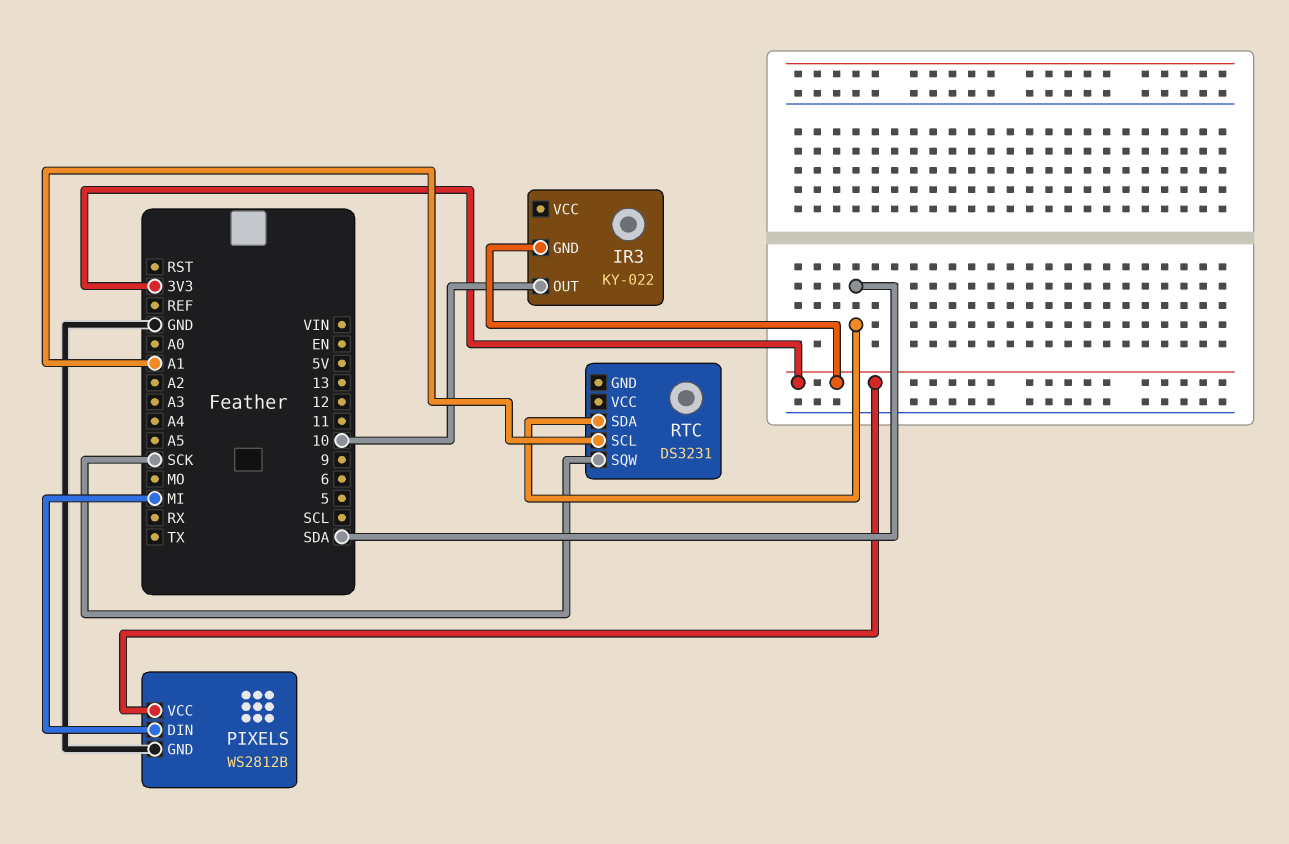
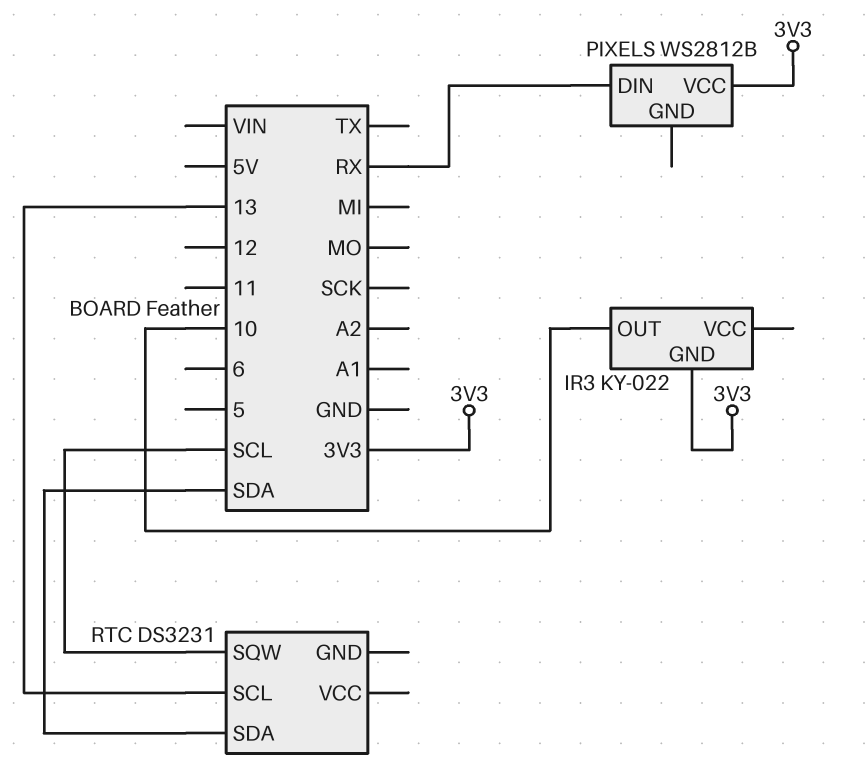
PIXELS pin DIN: MI -> RX
PIXELS pin GND: GND -> none
RTC pin SCL: A1 -> 13
RTC pin SQW: SCK -> SCL

